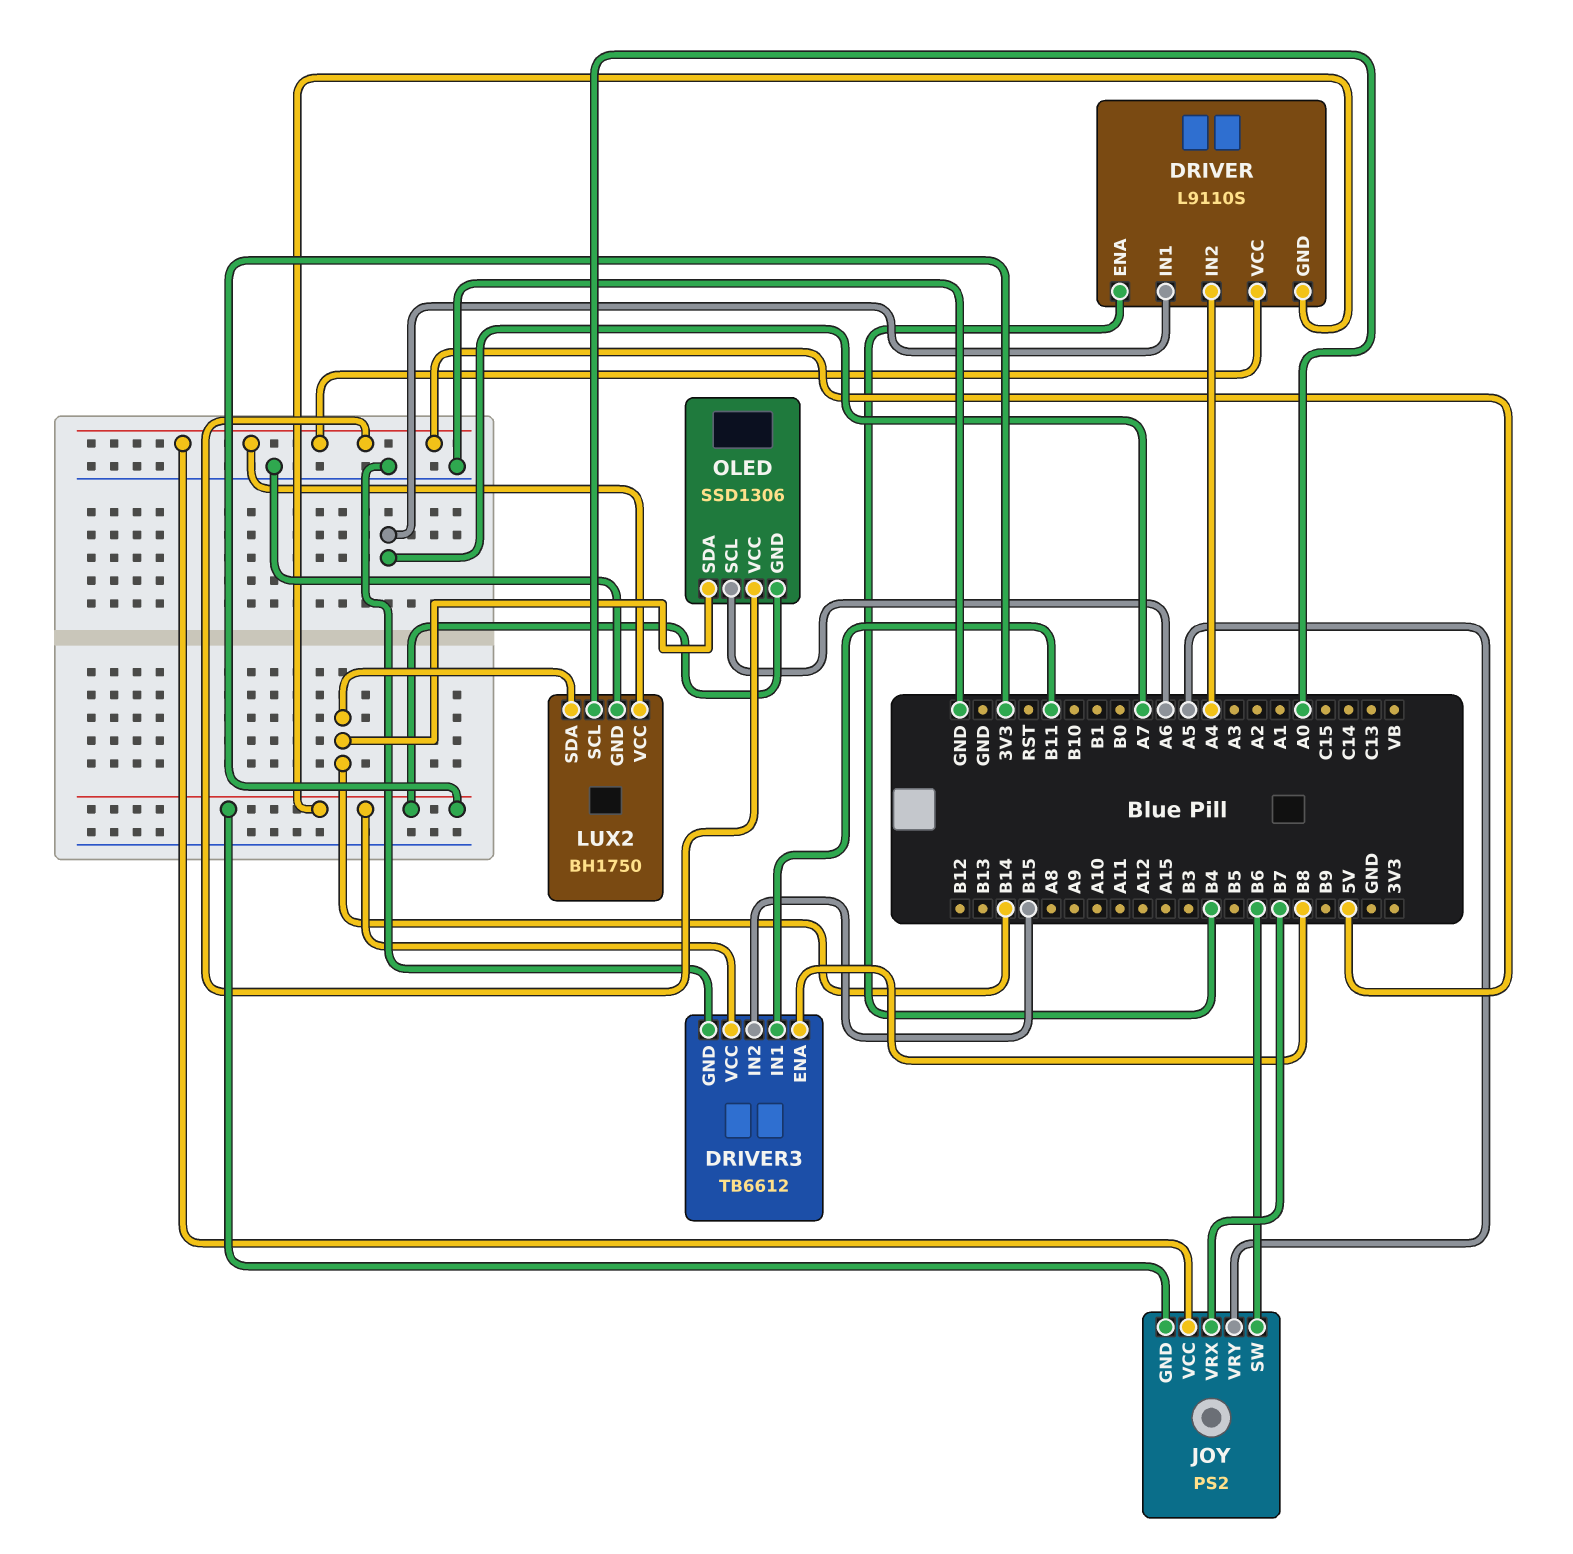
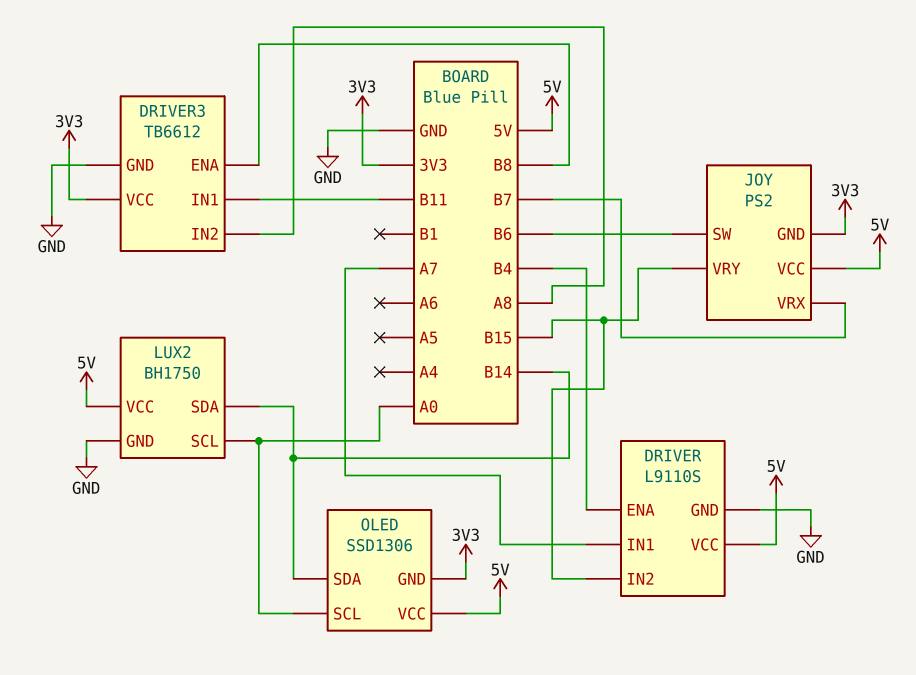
DRIVER pin GND: 3V3 -> GND
DRIVER pin IN2: A4 -> B15
DRIVER3 pin IN2: B15 -> A8
JOY pin VRY: A5 -> B15
OLED pin SCL: A6 -> A0

